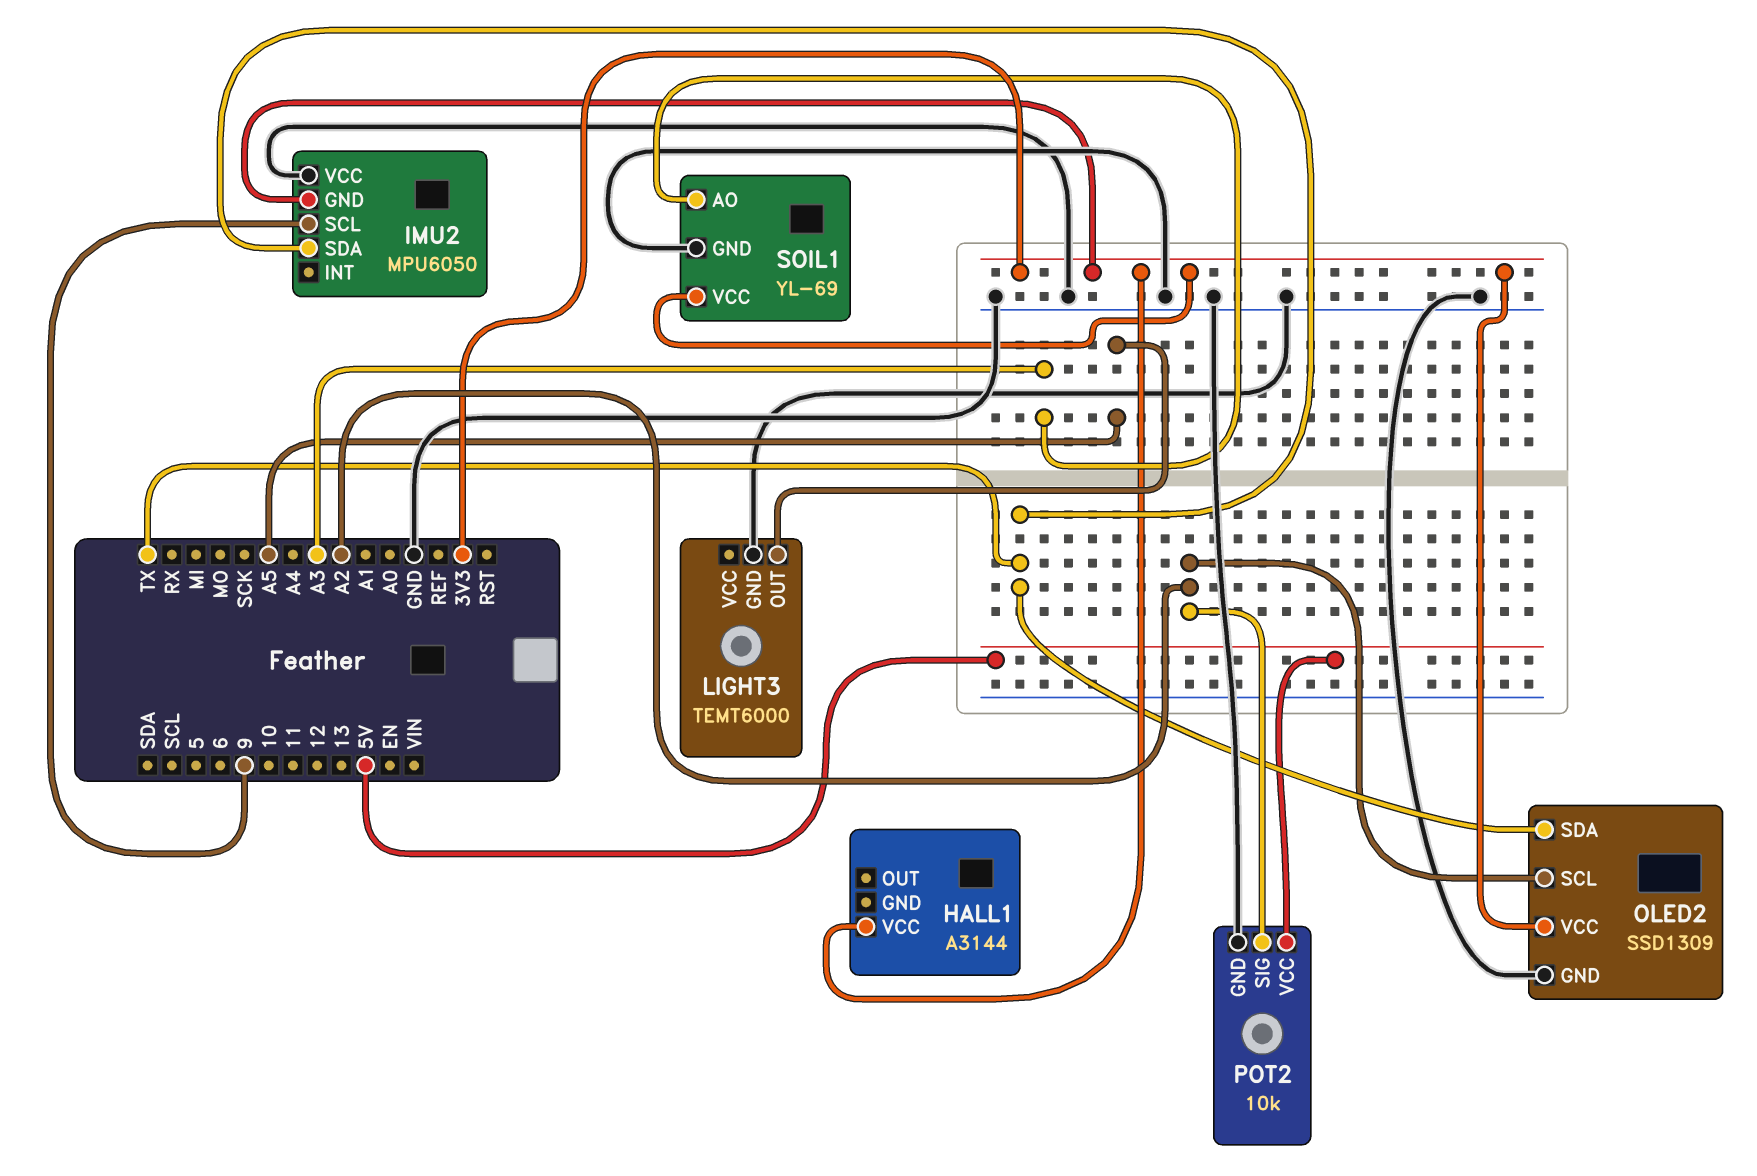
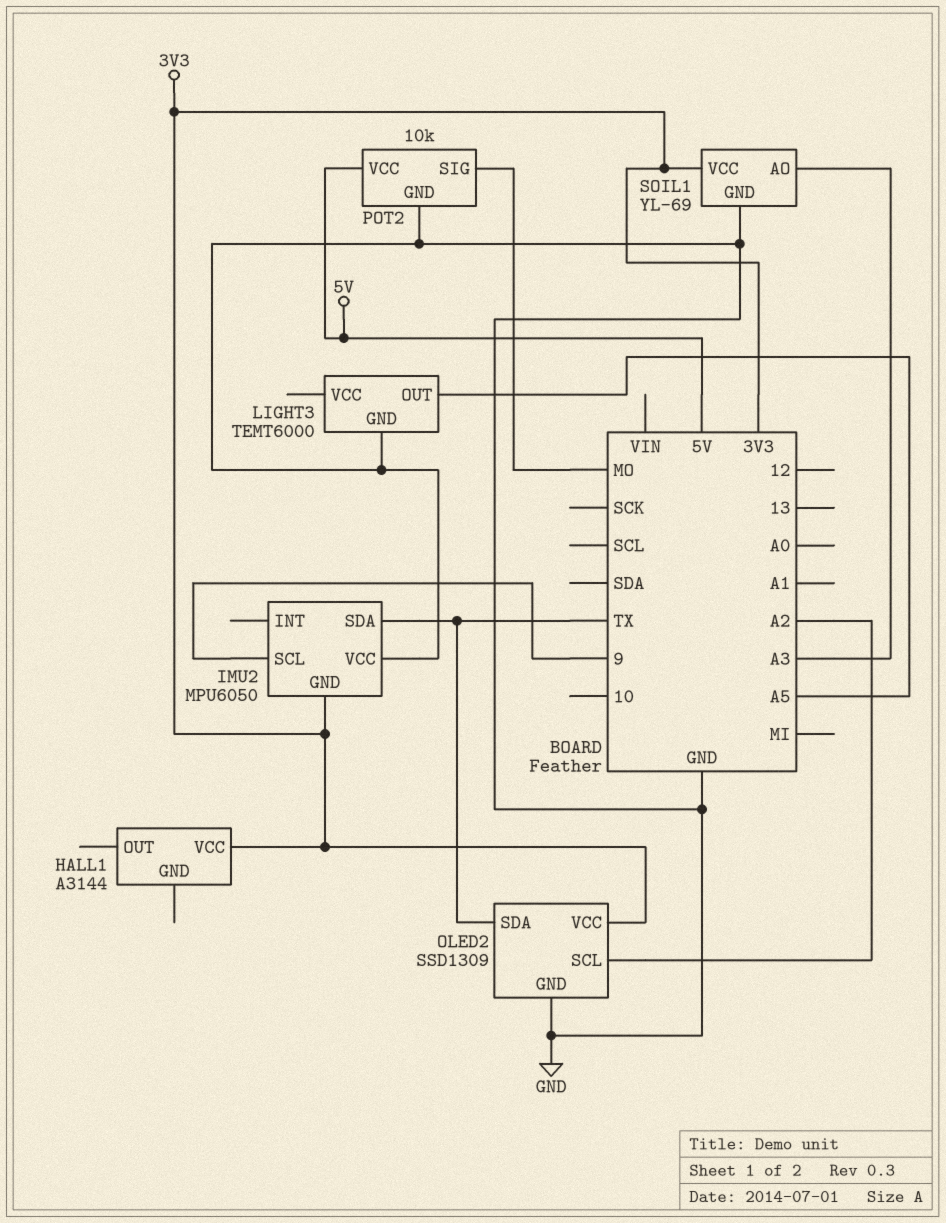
POT2 pin SIG: A2 -> MO

